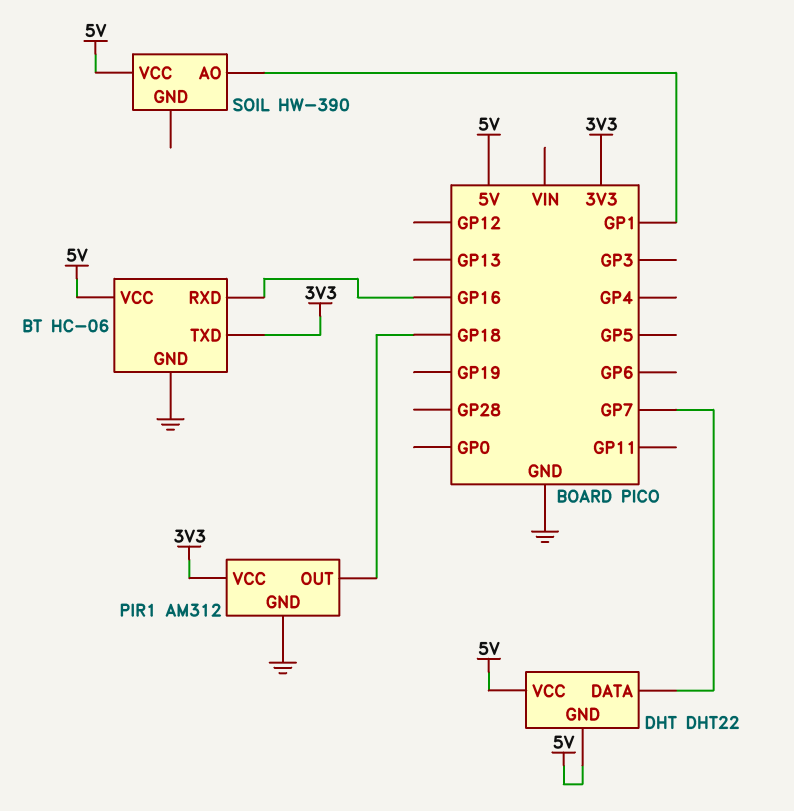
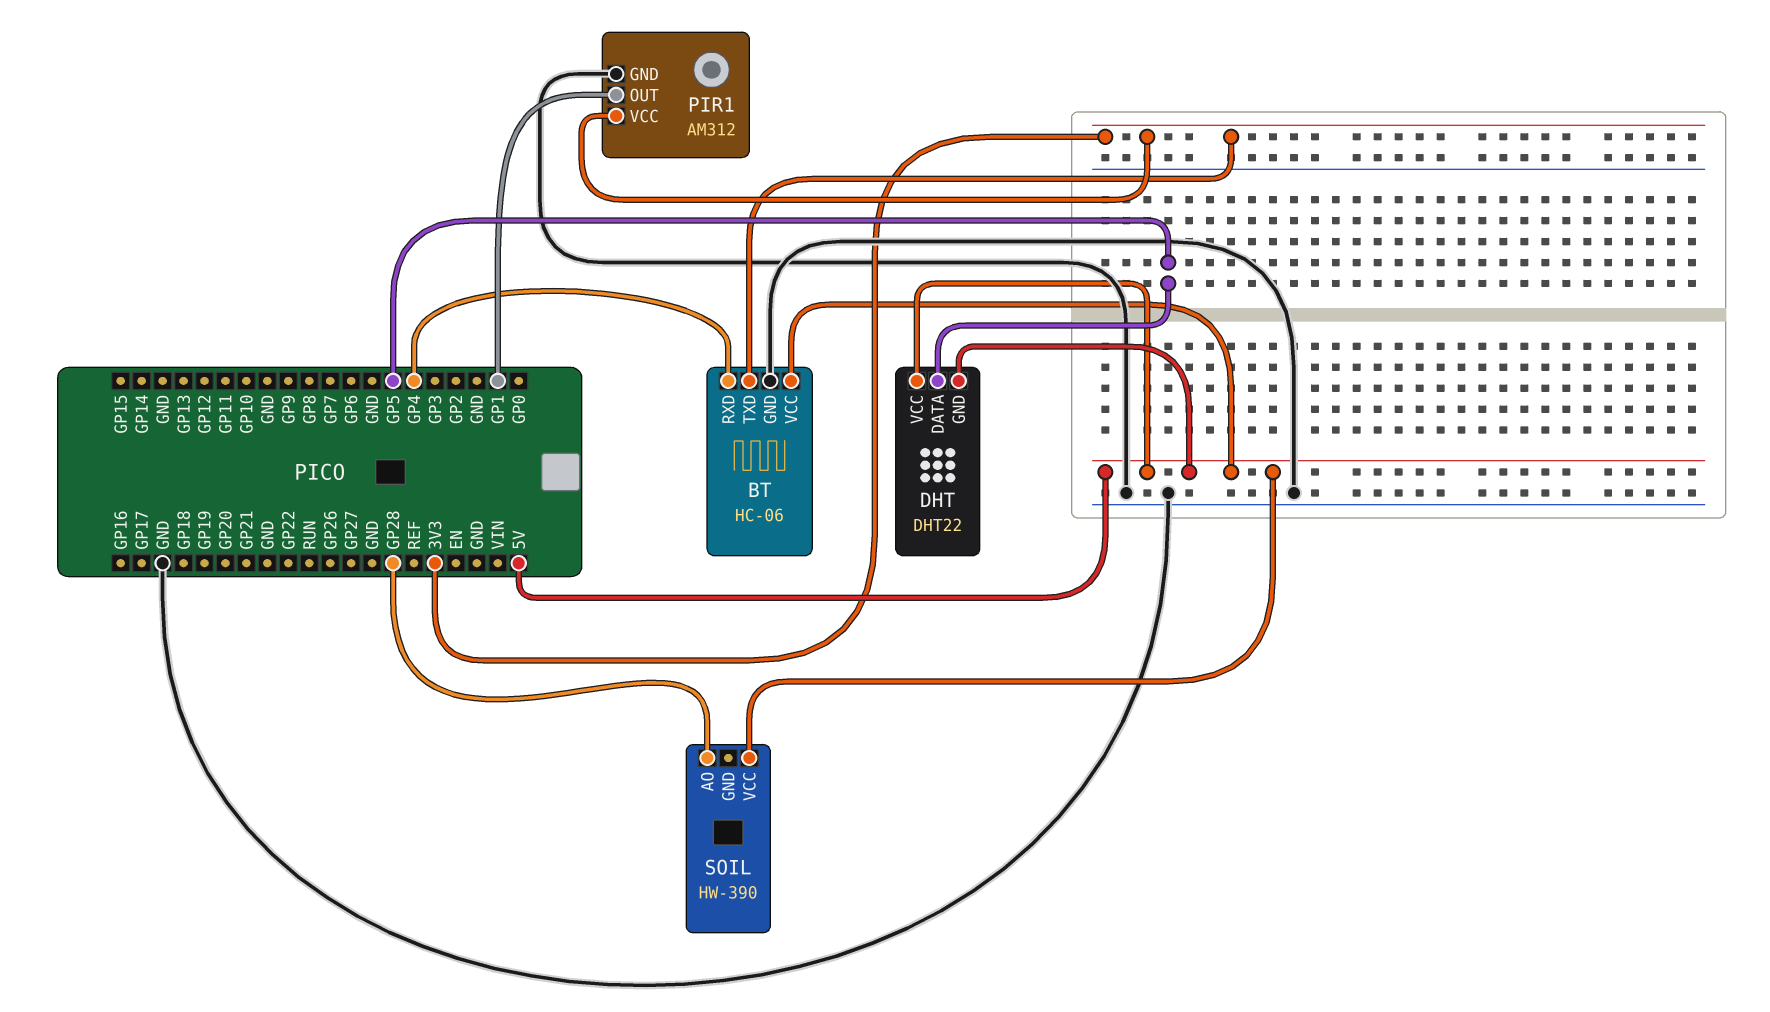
BT pin RXD: GP16 -> GP4
DHT pin DATA: GP7 -> GP5
PIR1 pin OUT: GP18 -> GP1
SOIL pin AO: GP1 -> GP28

